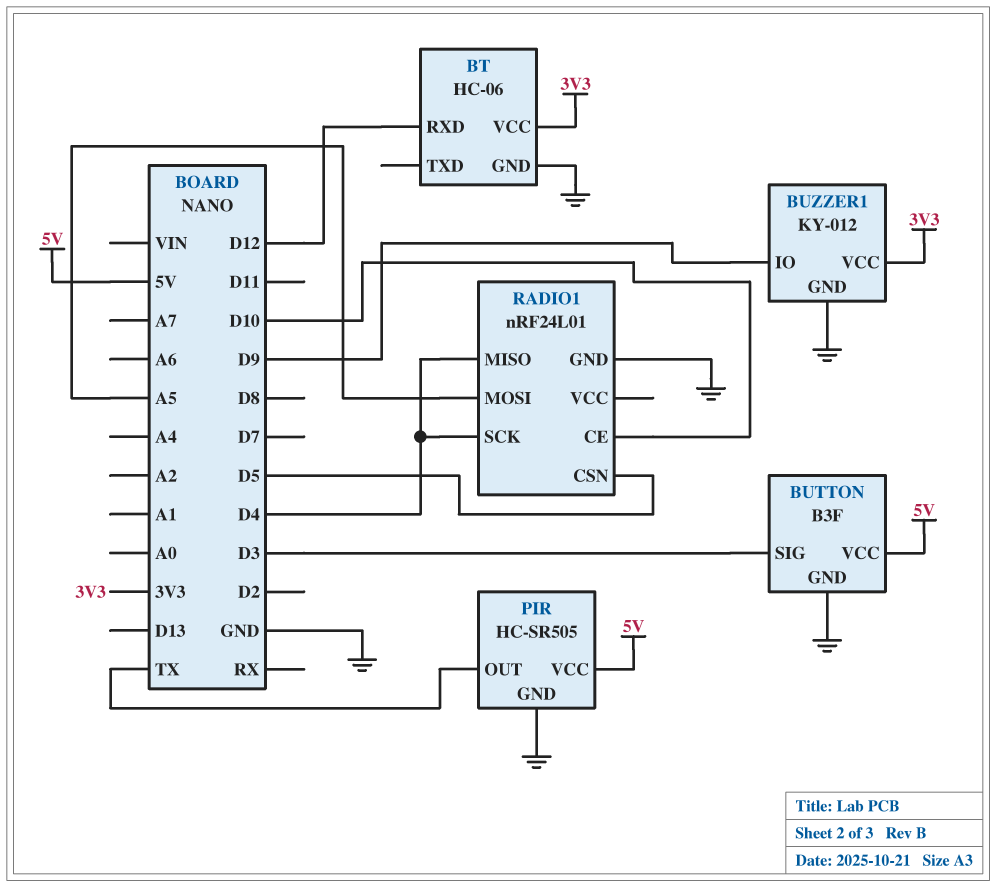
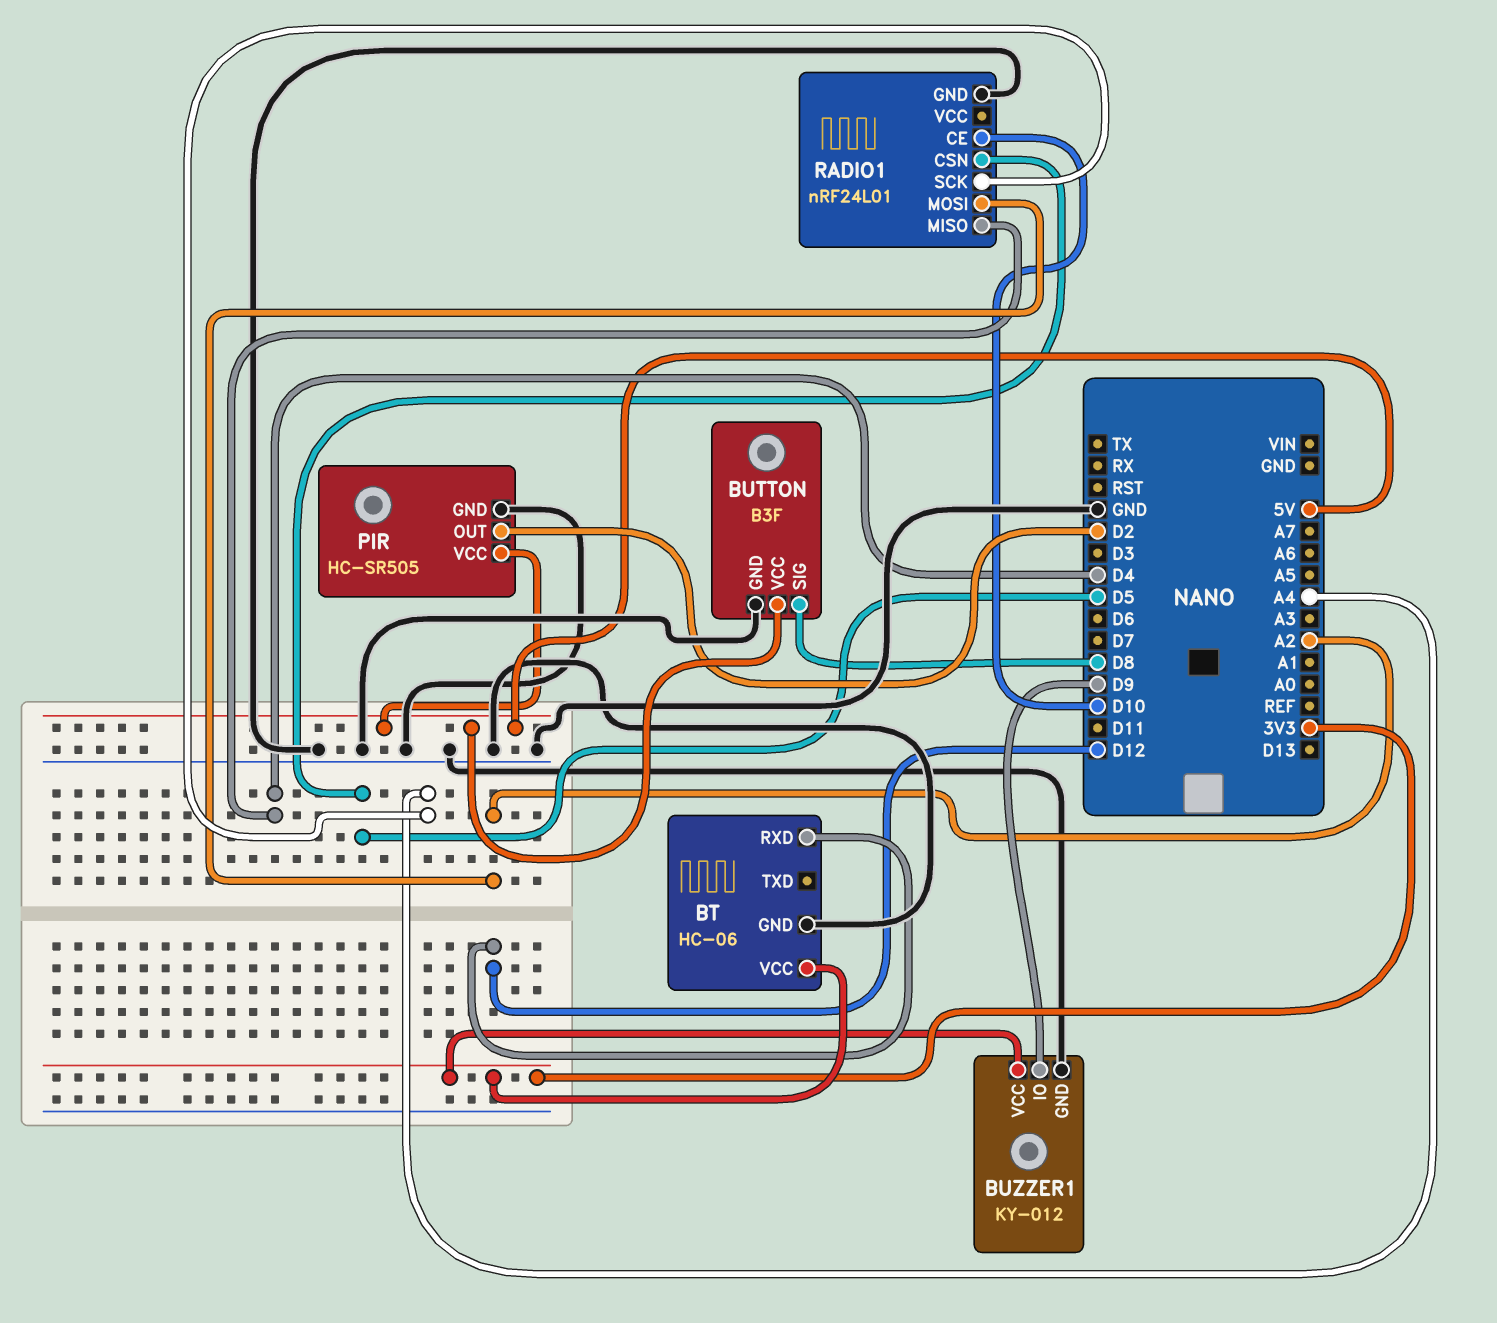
BUTTON pin SIG: D3 -> D8
PIR pin OUT: TX -> D2
RADIO1 pin MOSI: A5 -> A2
RADIO1 pin SCK: D4 -> A4

